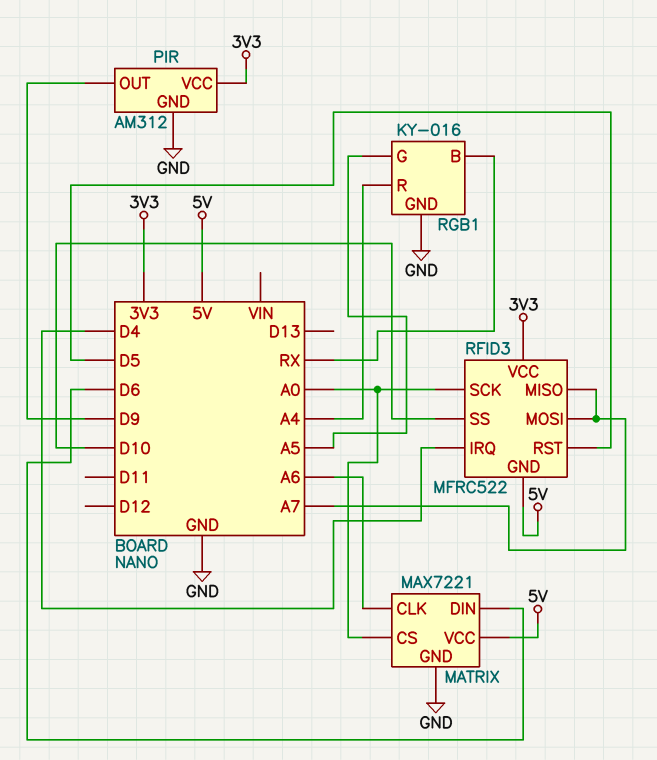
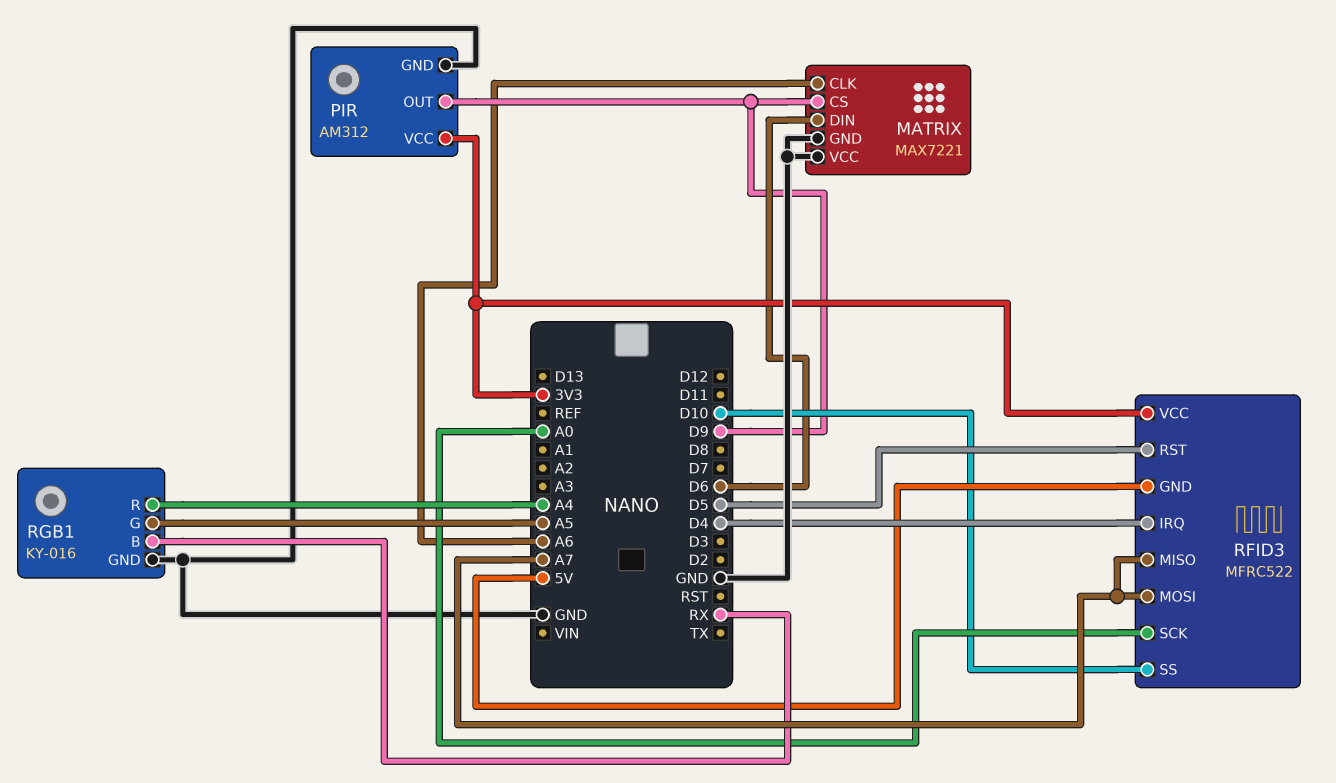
MATRIX pin CS: A0 -> D9
MATRIX pin VCC: 5V -> GND

